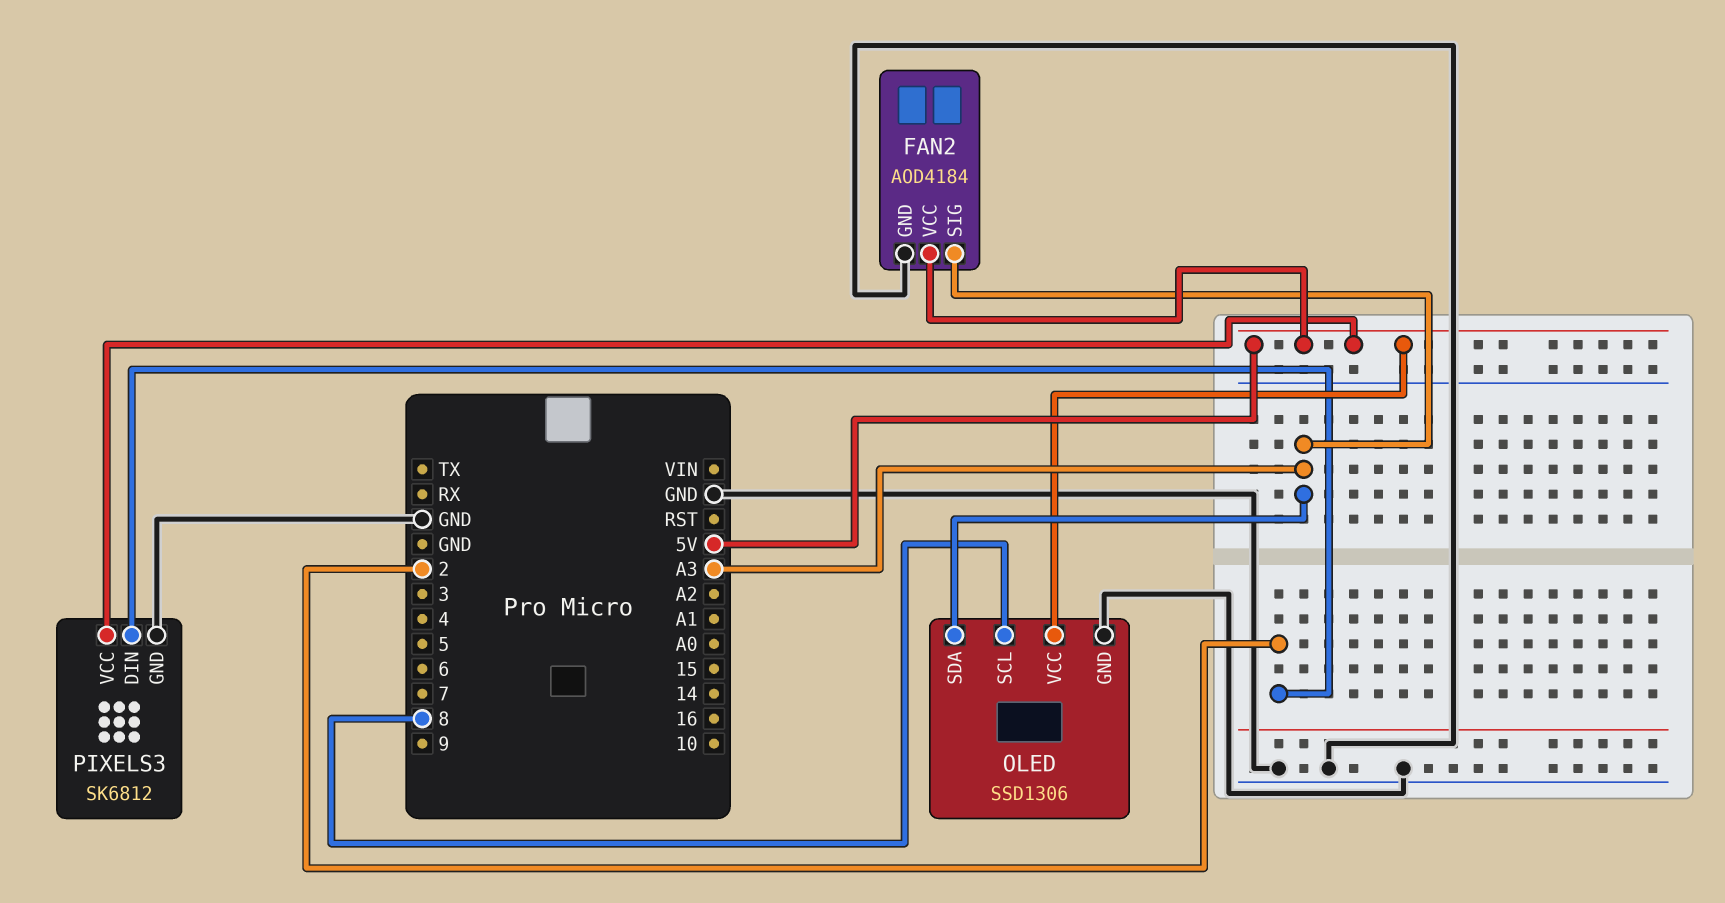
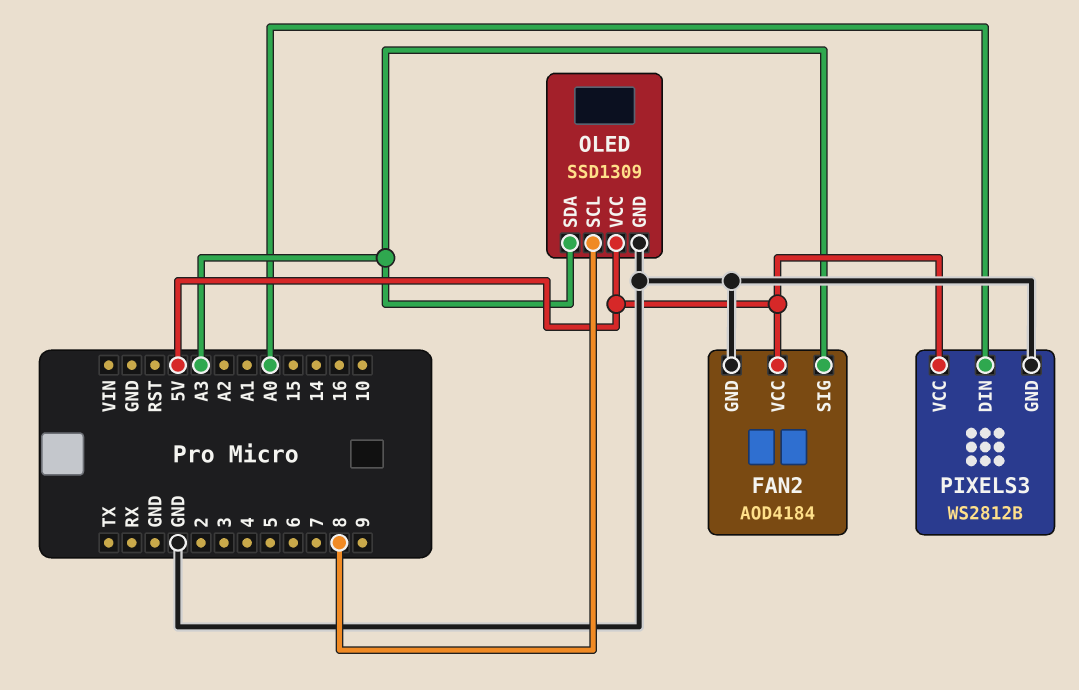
OLED: SSD1306 -> SSD1309
PIXELS3: SK6812 -> WS2812B
PIXELS3 pin DIN: 2 -> A0

